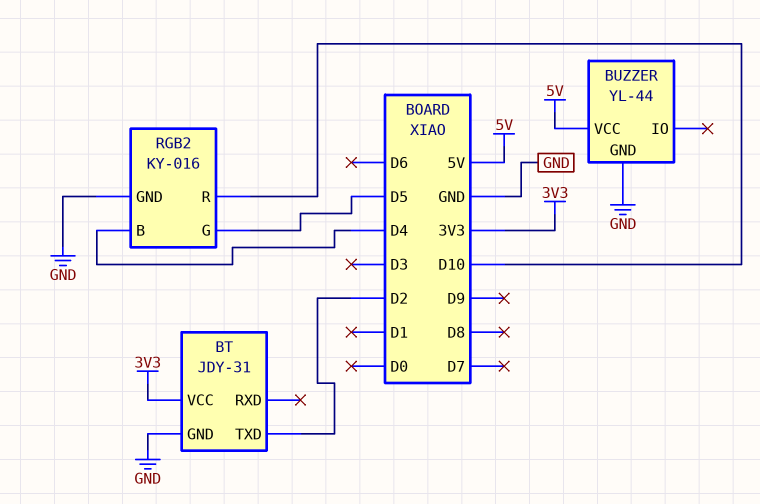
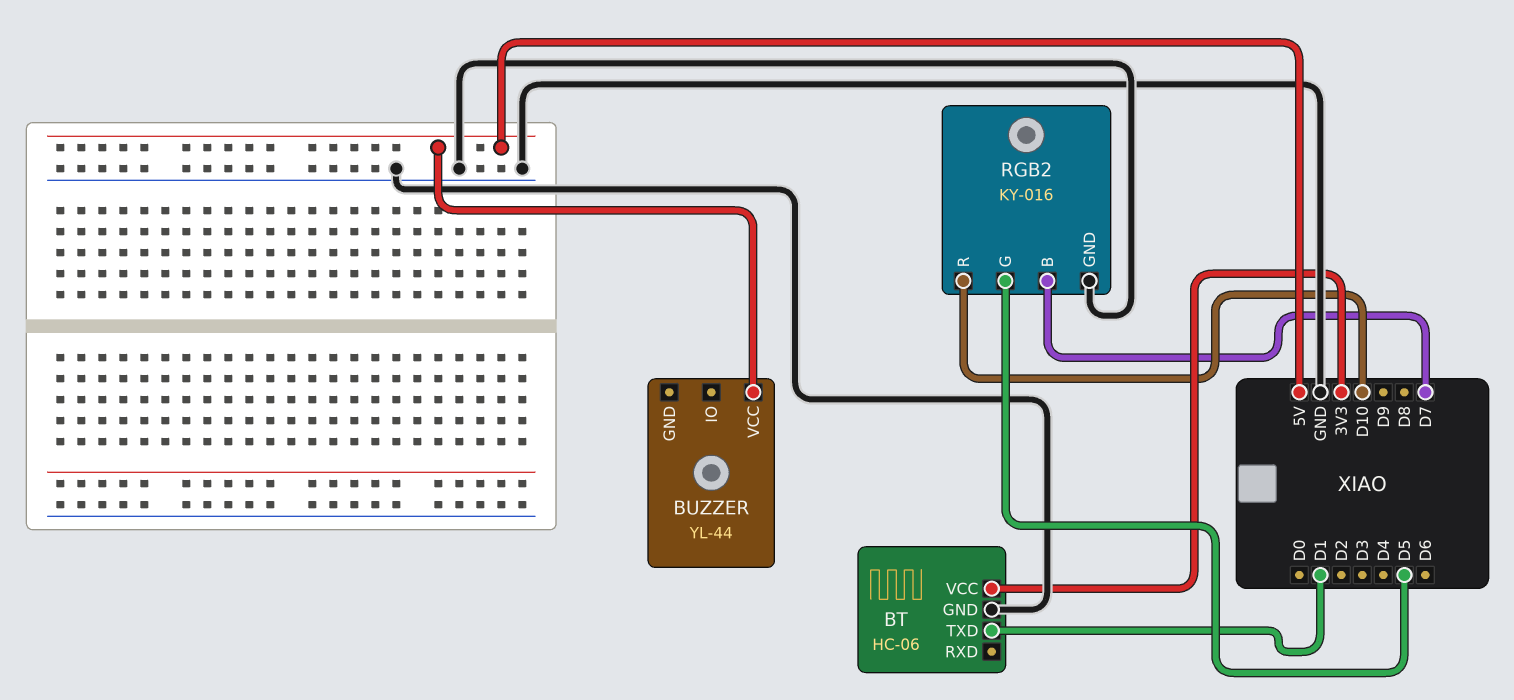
BT: JDY-31 -> HC-06
BT pin TXD: D2 -> D1
BUZZER pin GND: GND -> none
RGB2 pin B: D4 -> D7

